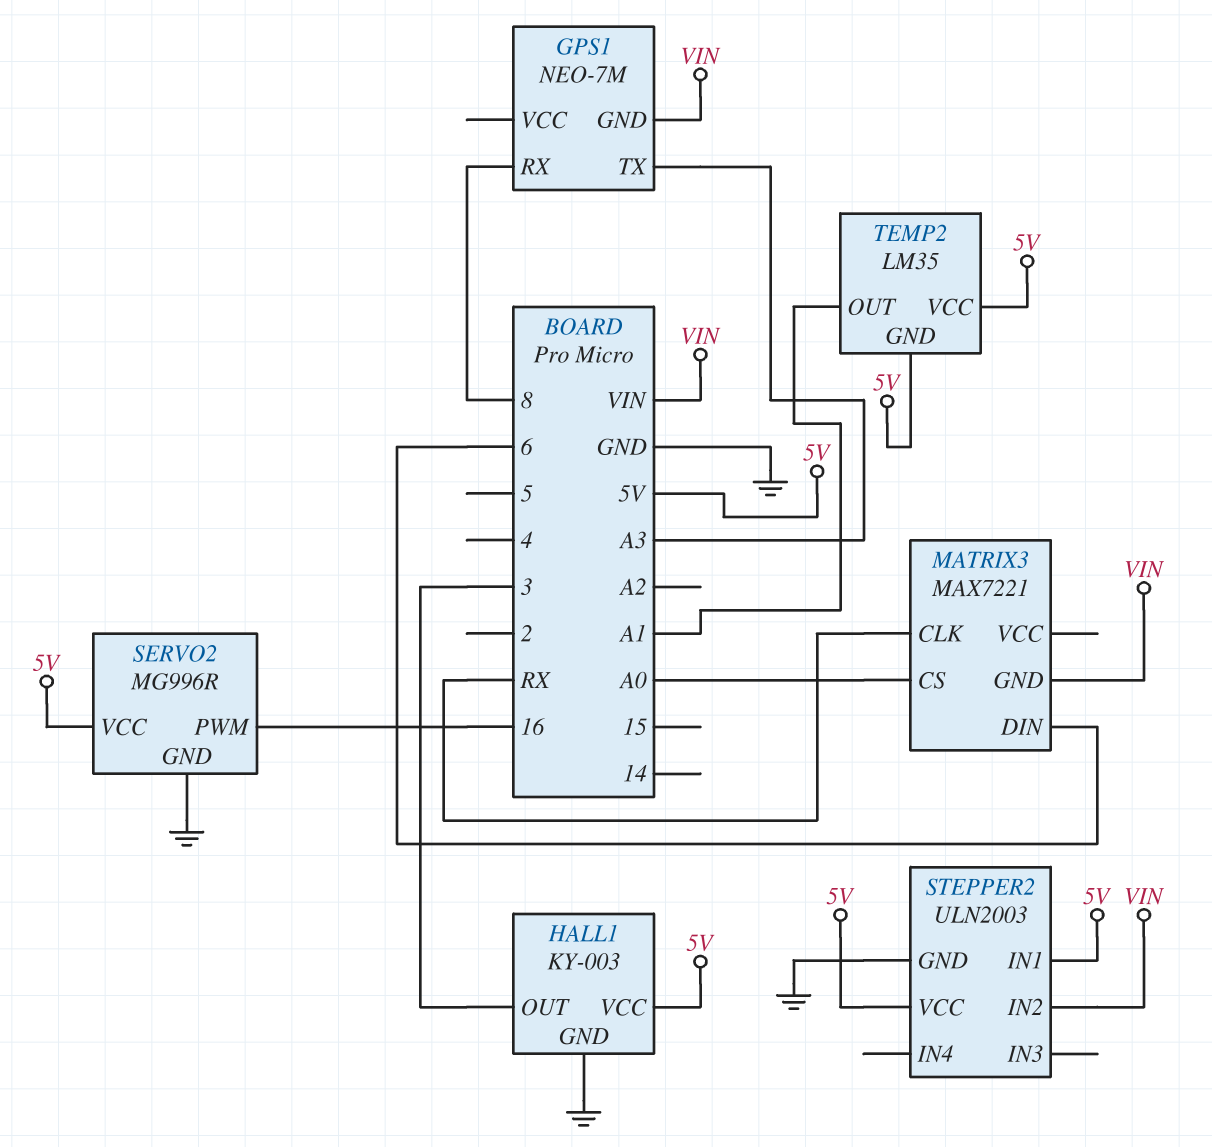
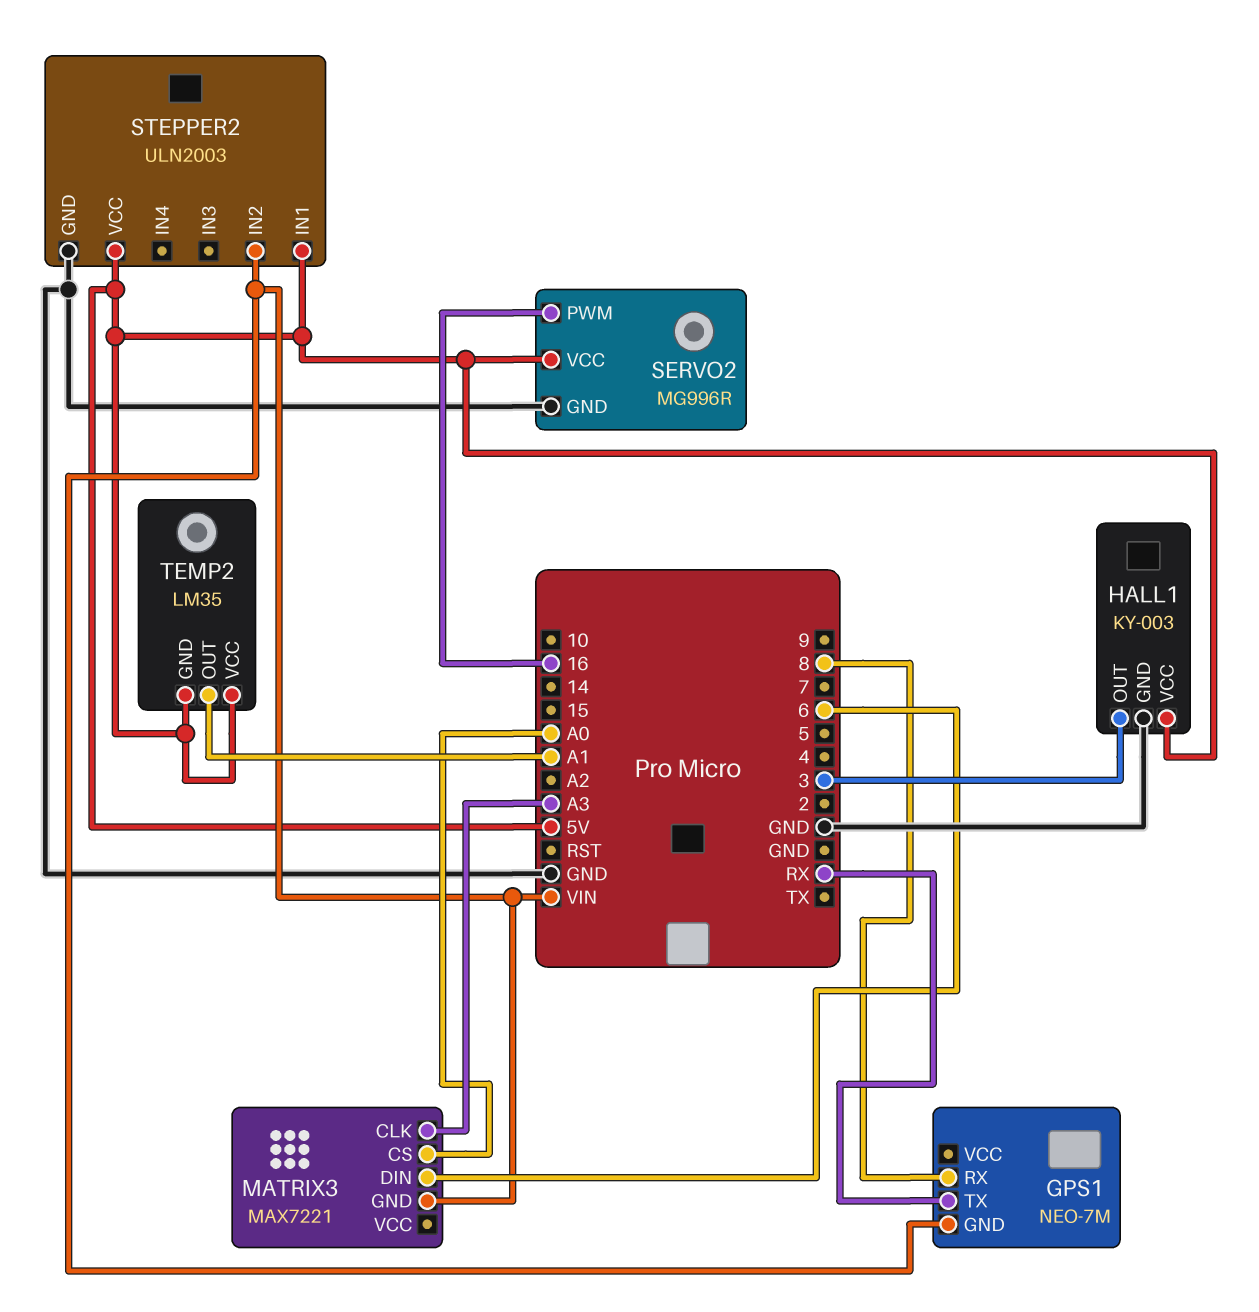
GPS1 pin TX: A3 -> RX
MATRIX3 pin CLK: RX -> A3

